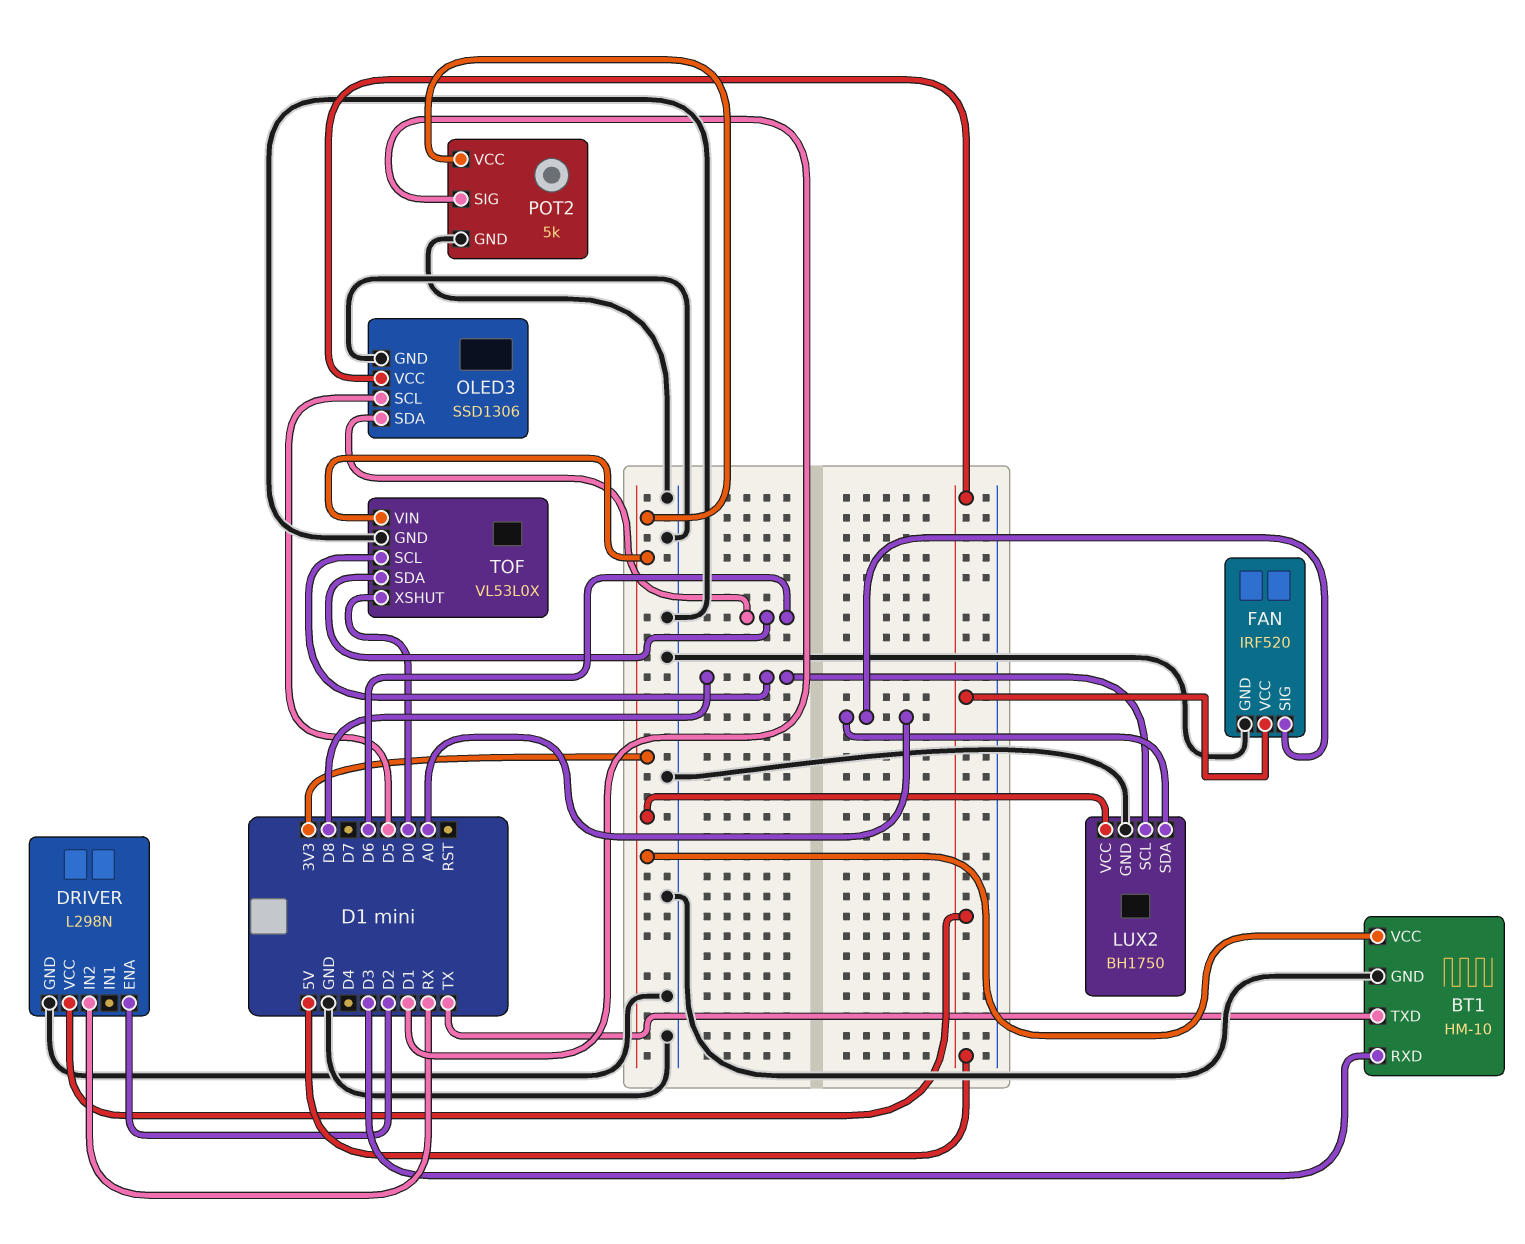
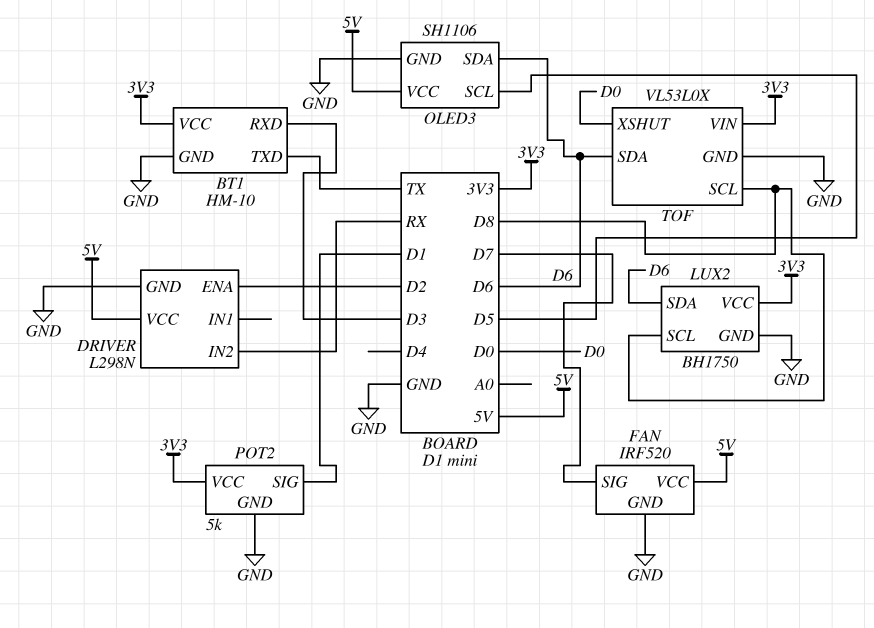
FAN pin SIG: A0 -> D7
LUX2 pin SDA: A0 -> D6
OLED3: SSD1306 -> SH1106

